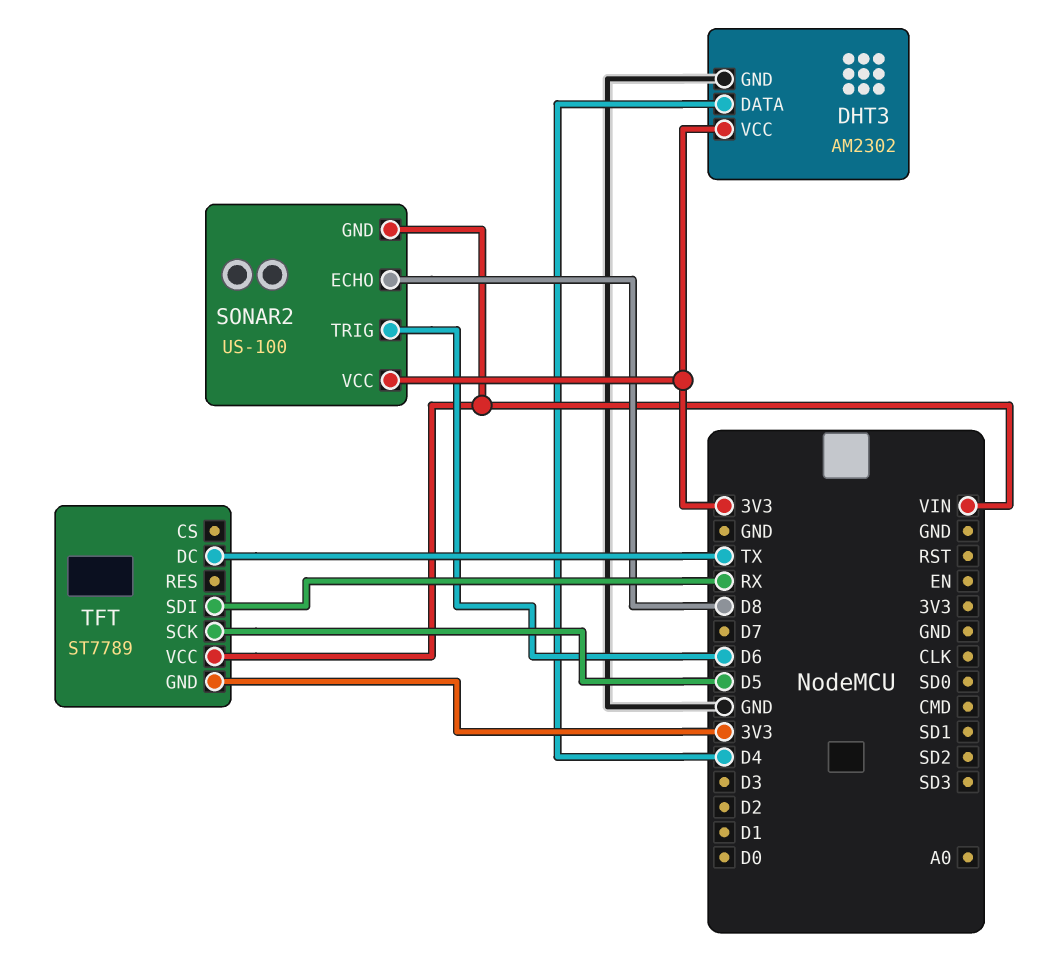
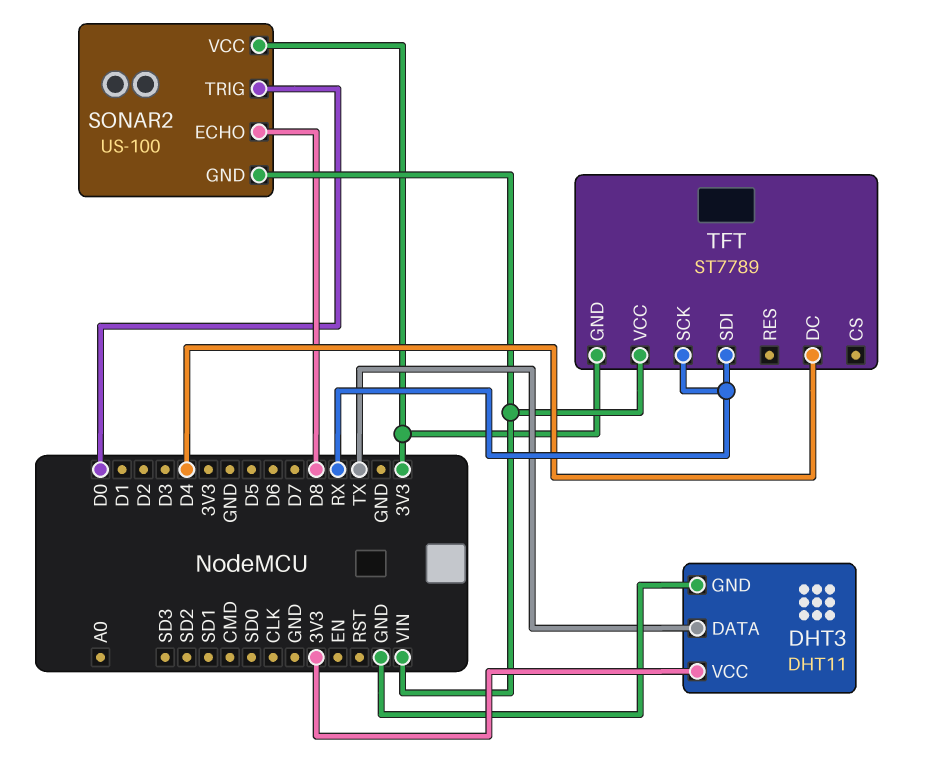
DHT3: AM2302 -> DHT11
DHT3 pin DATA: D4 -> TX
SONAR2 pin TRIG: D6 -> D0
TFT pin DC: TX -> D4
TFT pin SCK: D5 -> RX

